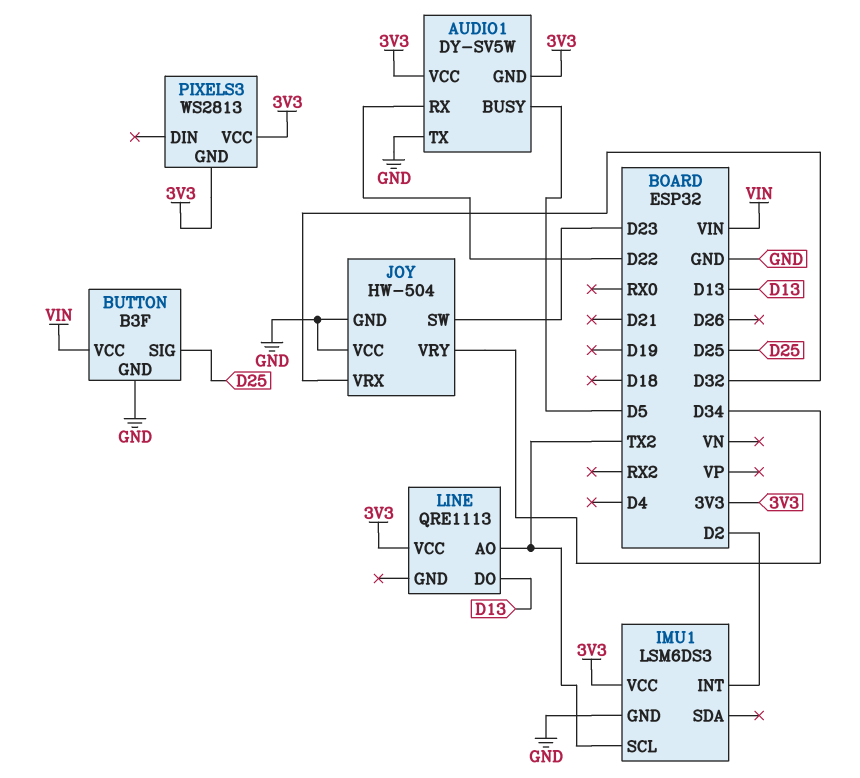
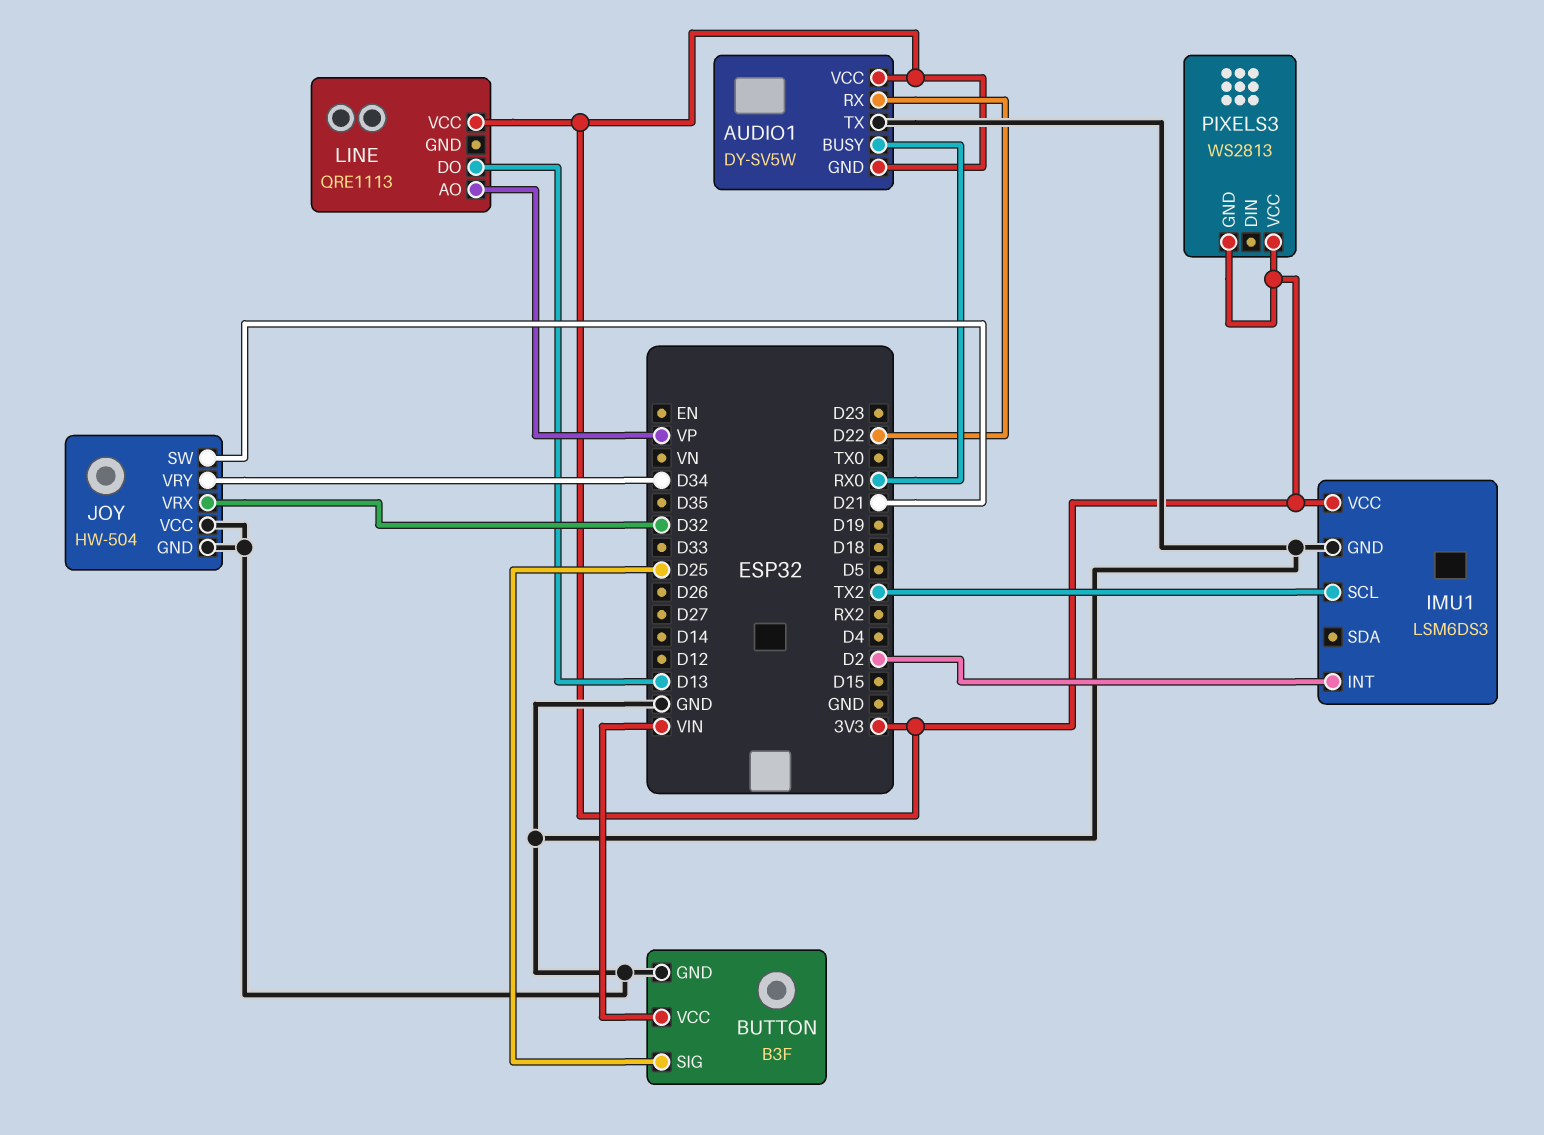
AUDIO1 pin BUSY: D5 -> RX0
JOY pin SW: D23 -> D21
LINE pin AO: TX2 -> VP

